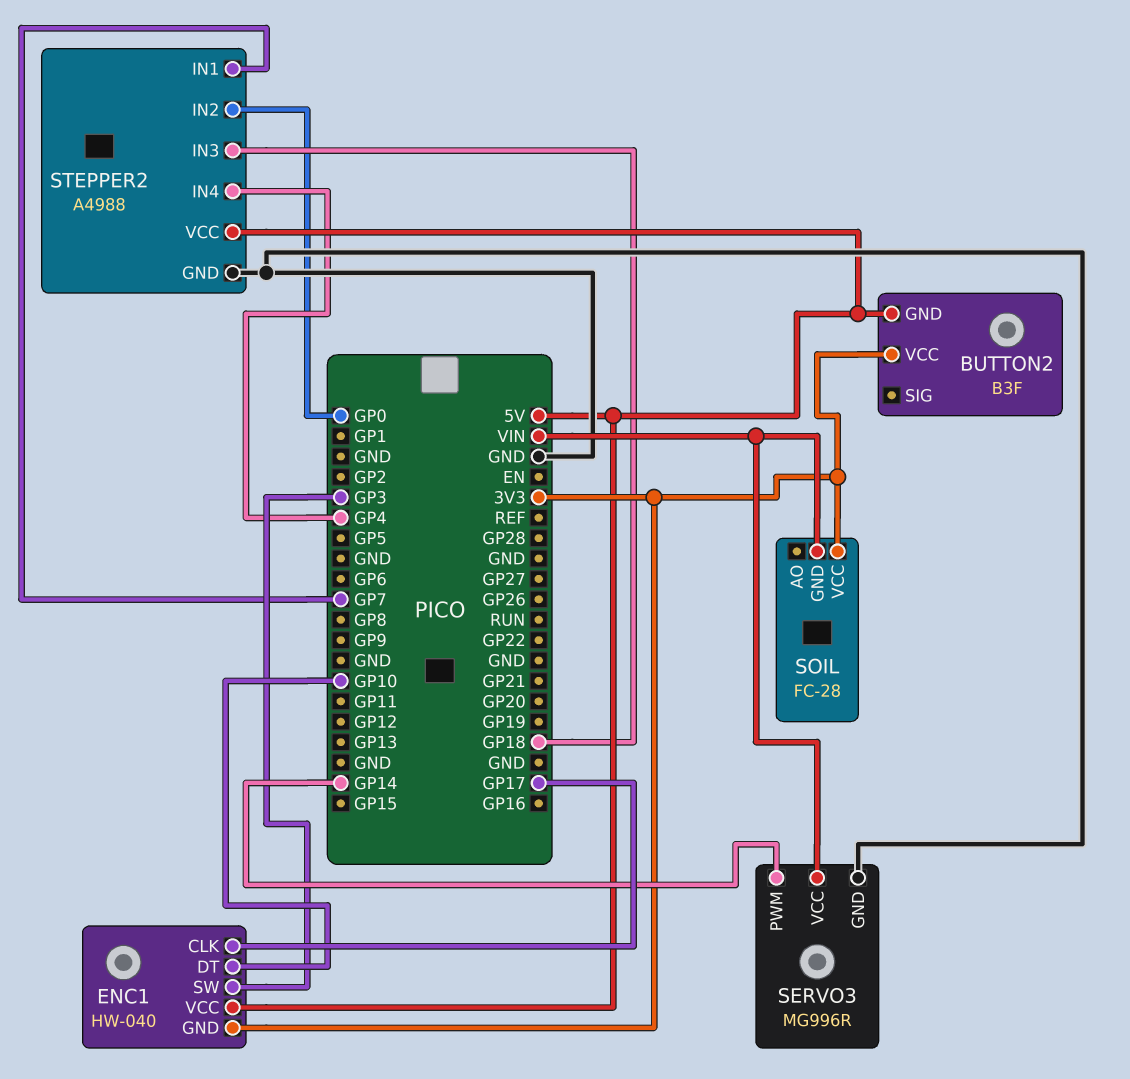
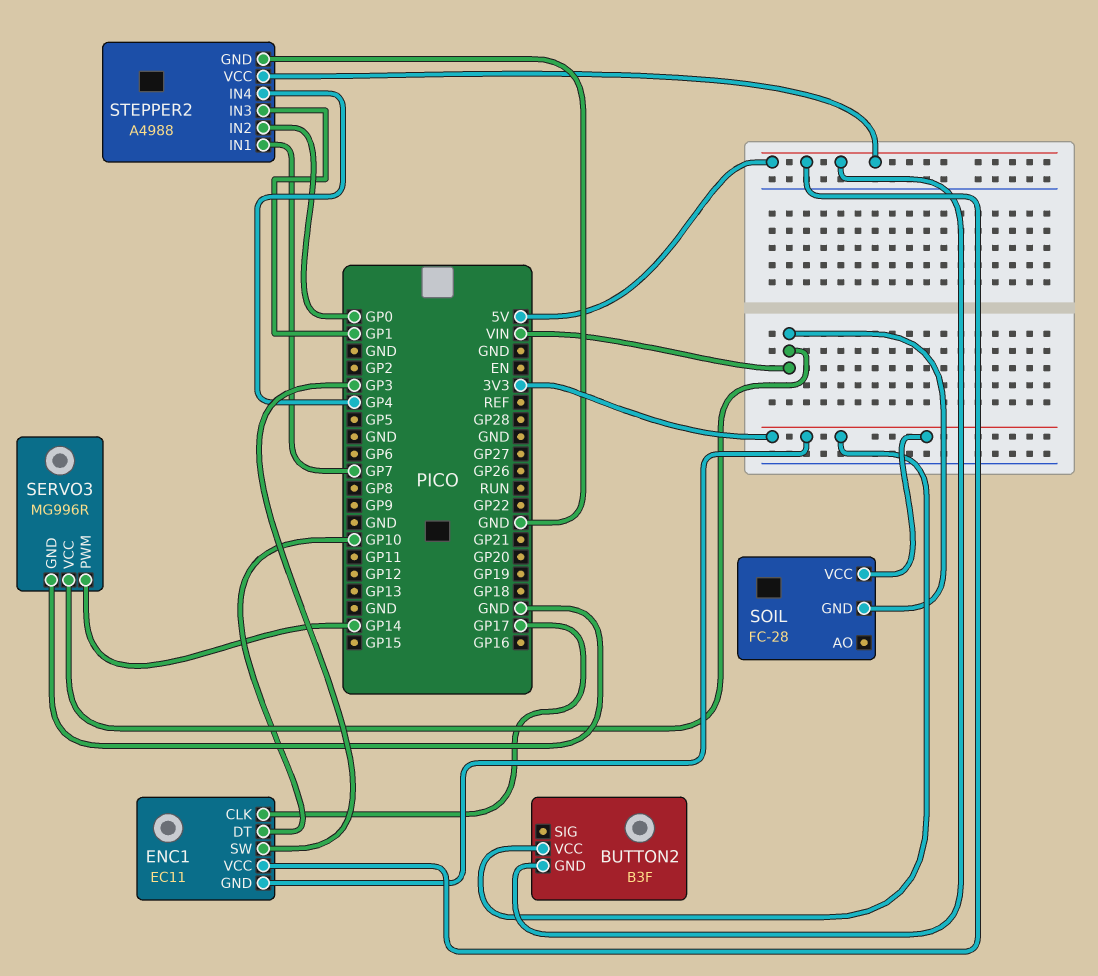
ENC1: HW-040 -> EC11
STEPPER2 pin IN3: GP18 -> GP1

